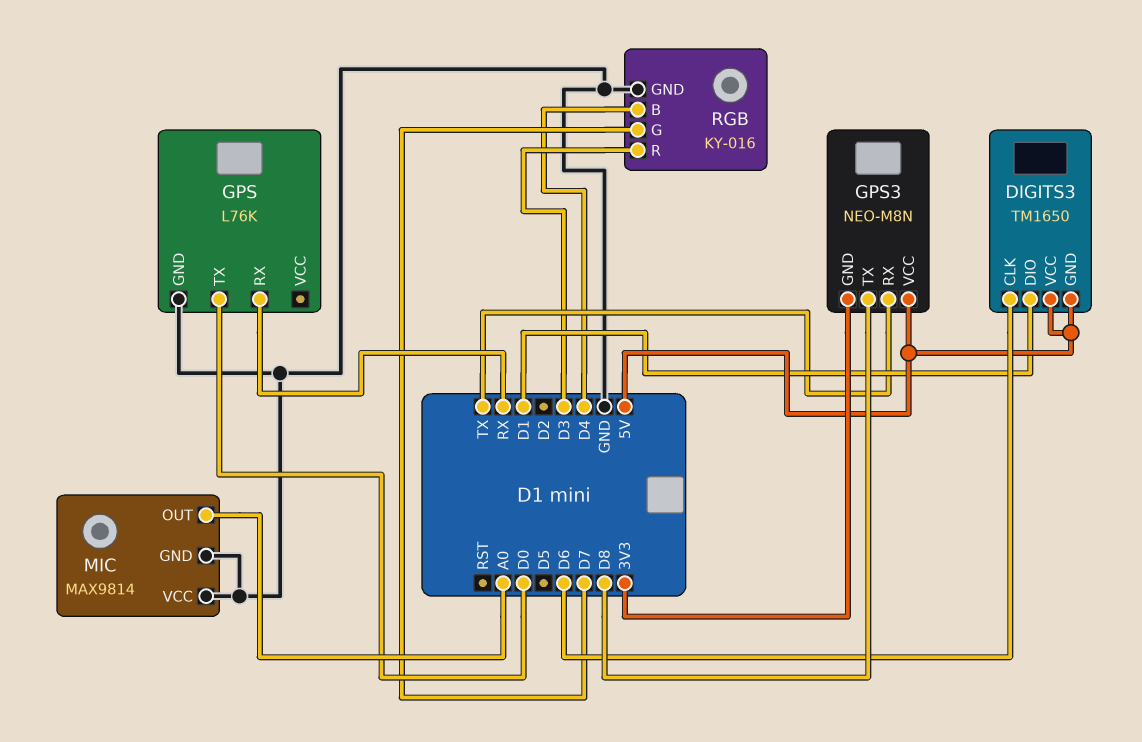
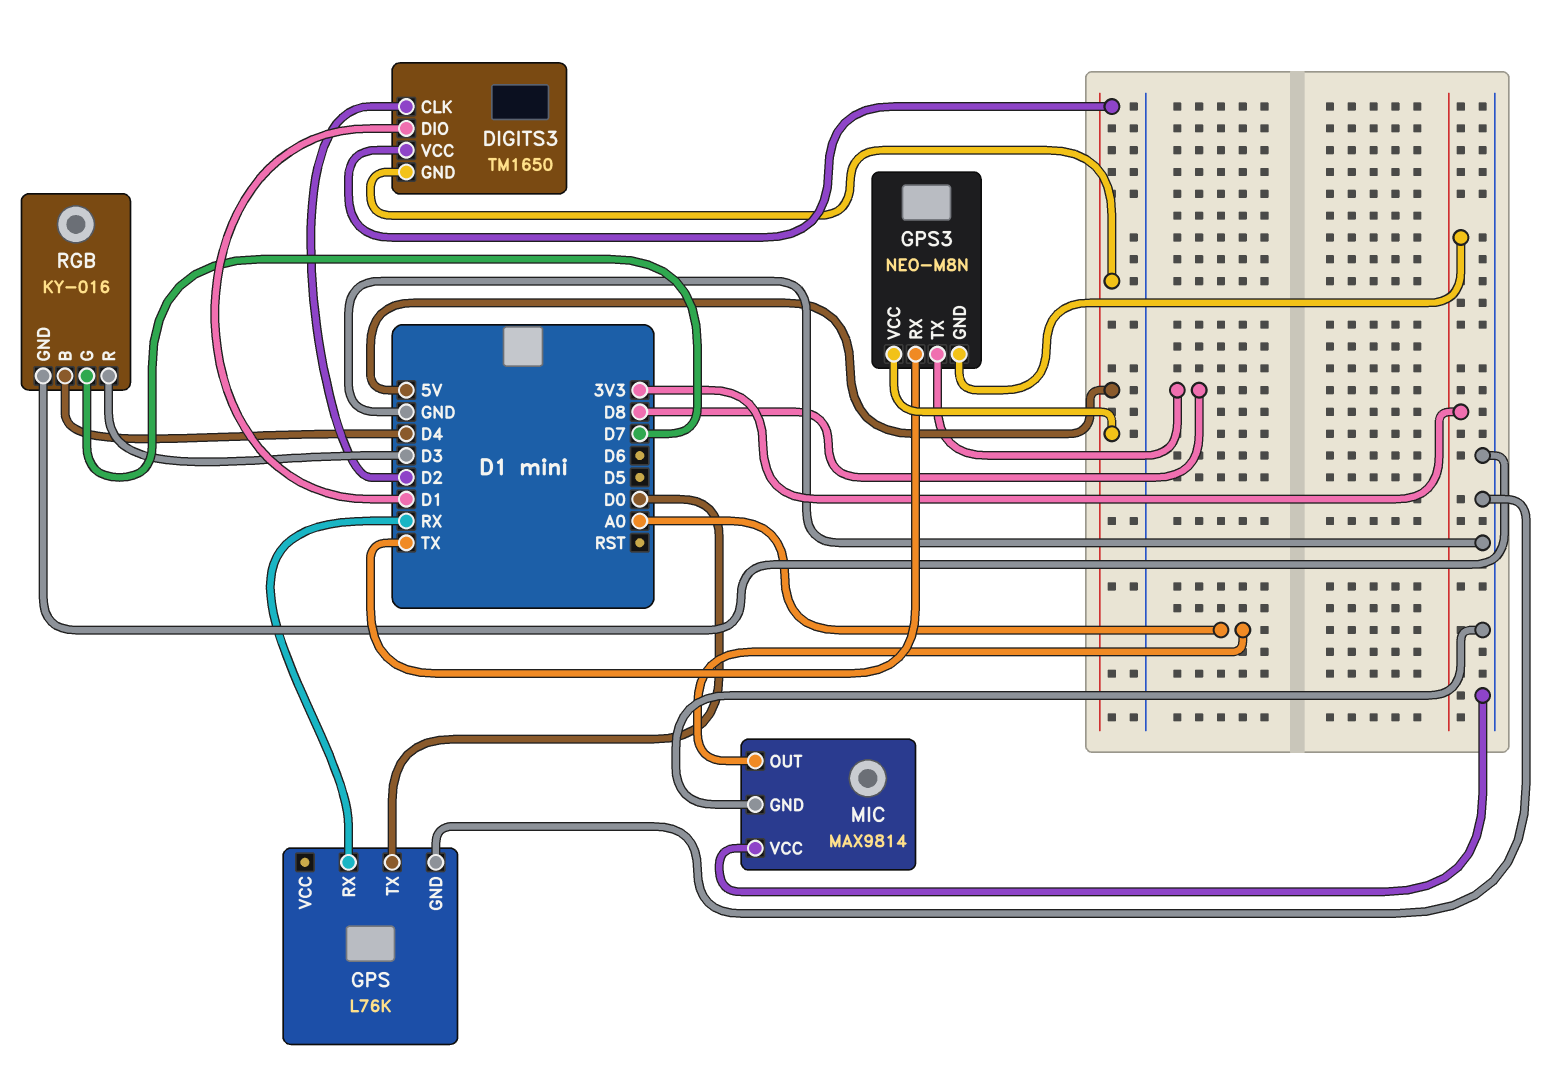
DIGITS3 pin CLK: D6 -> D2

